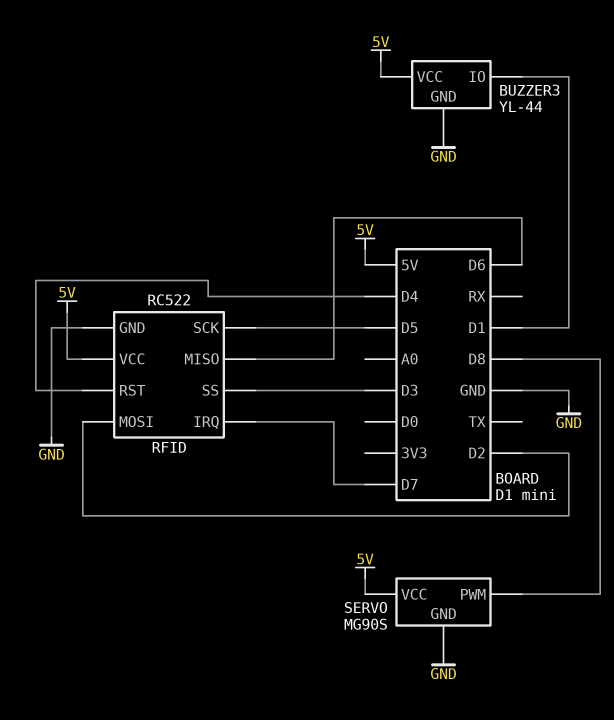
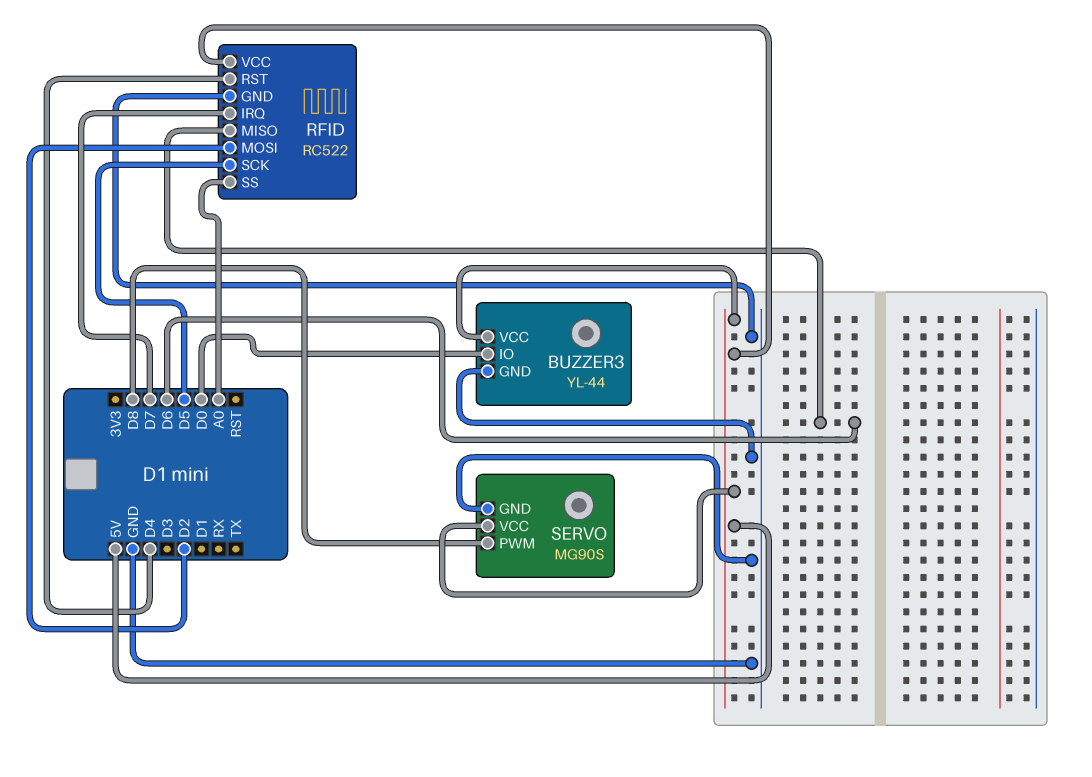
BUZZER3 pin IO: D1 -> D0
RFID pin SS: D3 -> A0

